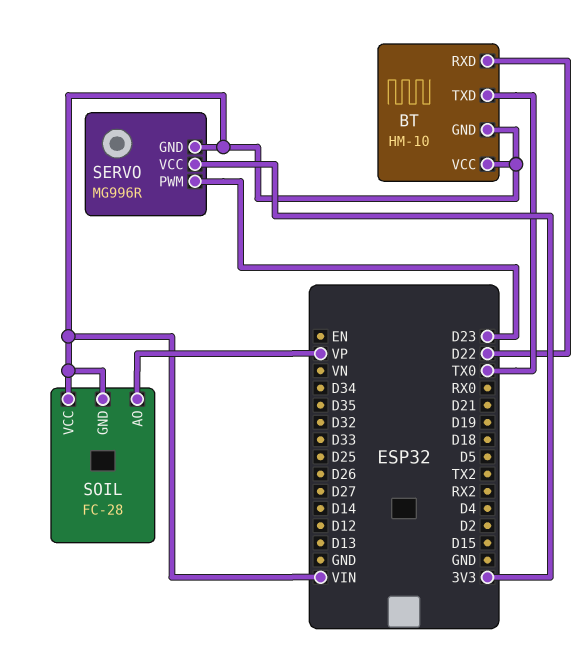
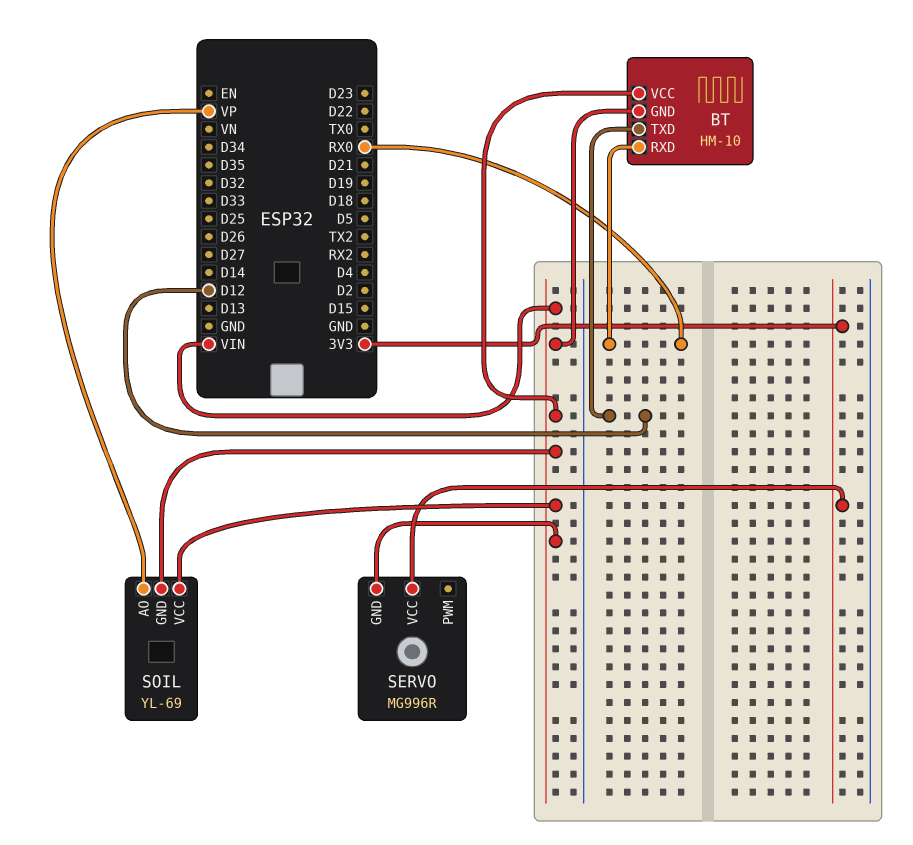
BT pin RXD: D22 -> RX0
BT pin TXD: TX0 -> D12
SERVO pin PWM: D23 -> none
SOIL: FC-28 -> YL-69

